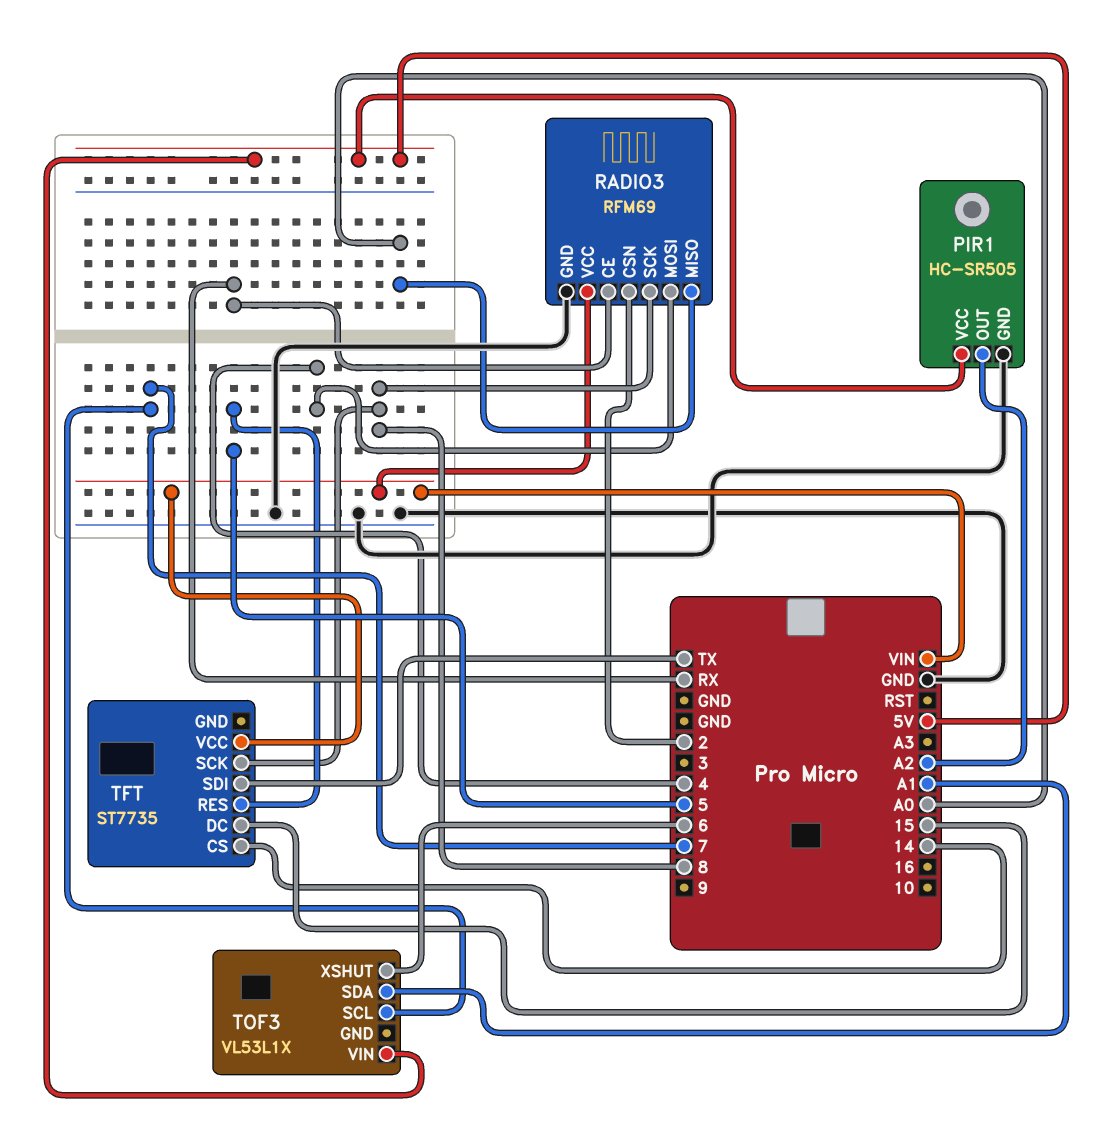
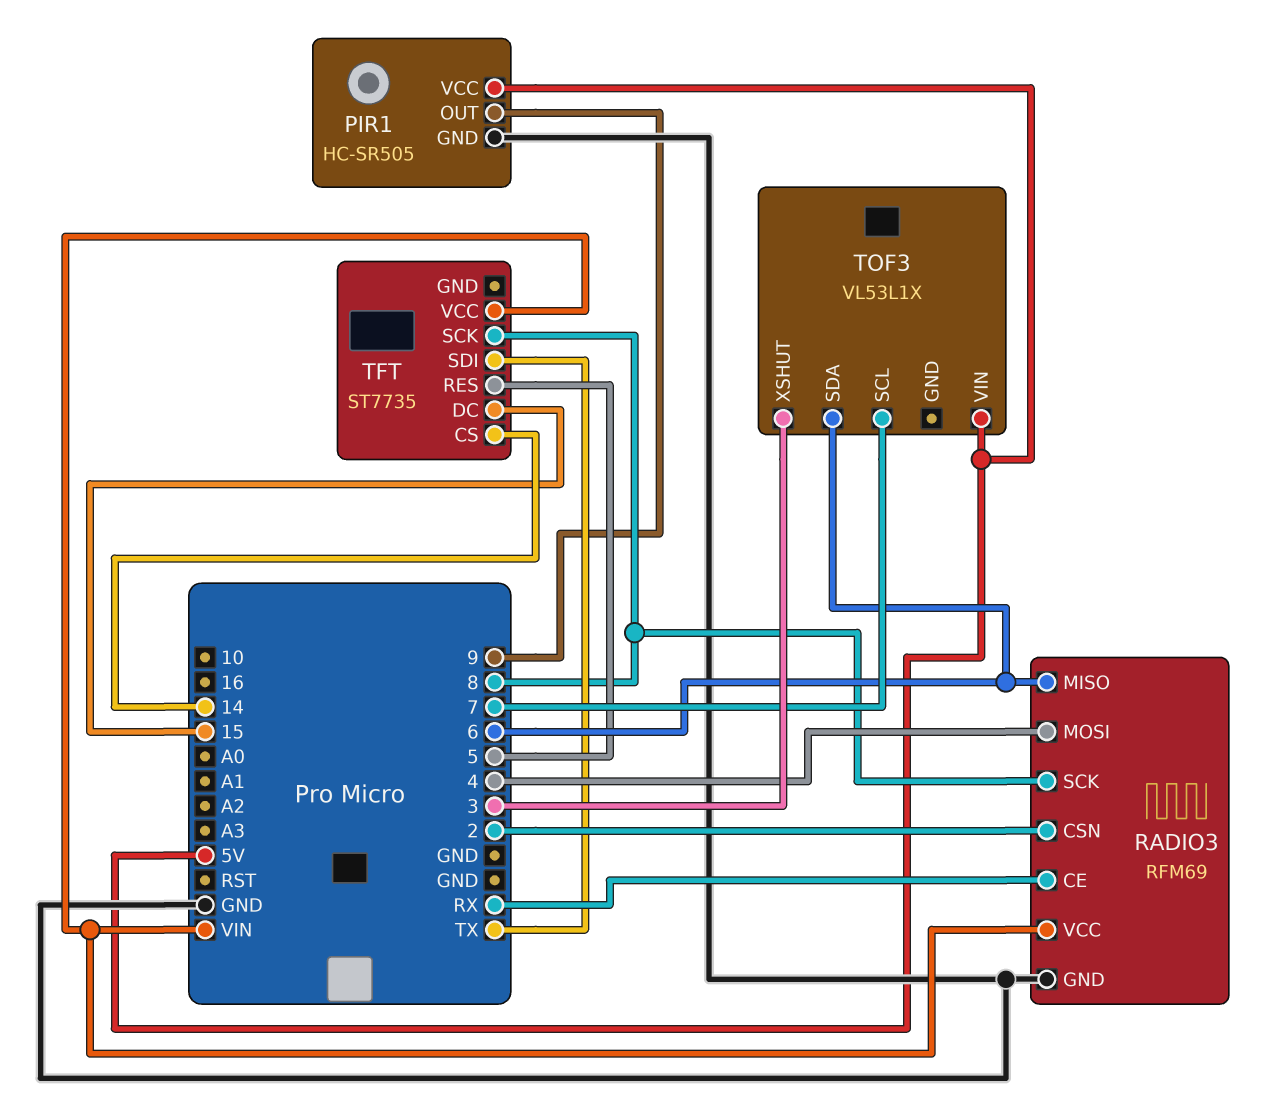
PIR1 pin OUT: A2 -> 9
RADIO3 pin MISO: A0 -> 6
TOF3 pin SDA: A1 -> 6
TOF3 pin XSHUT: 6 -> 3

